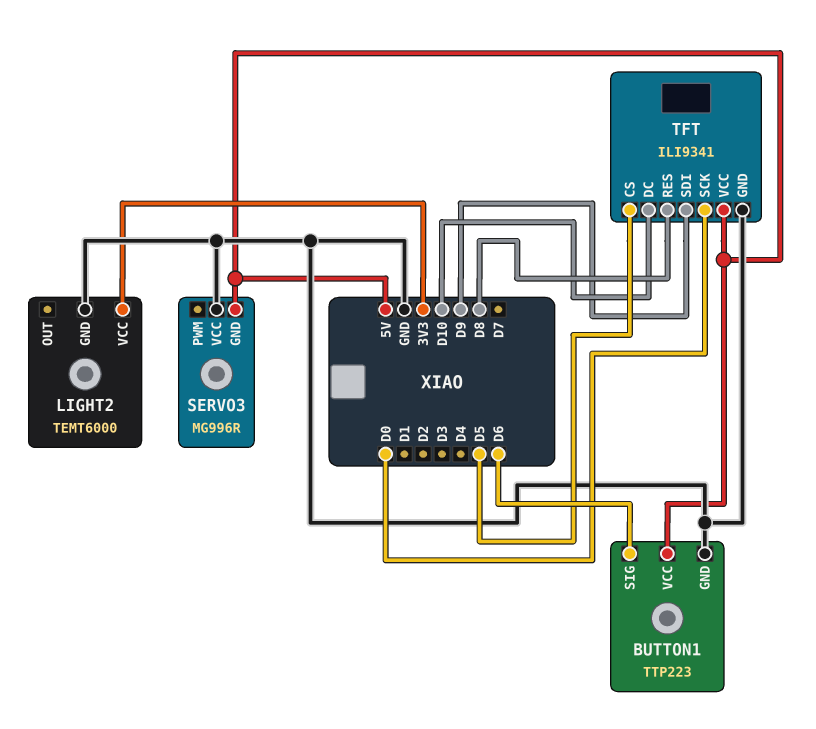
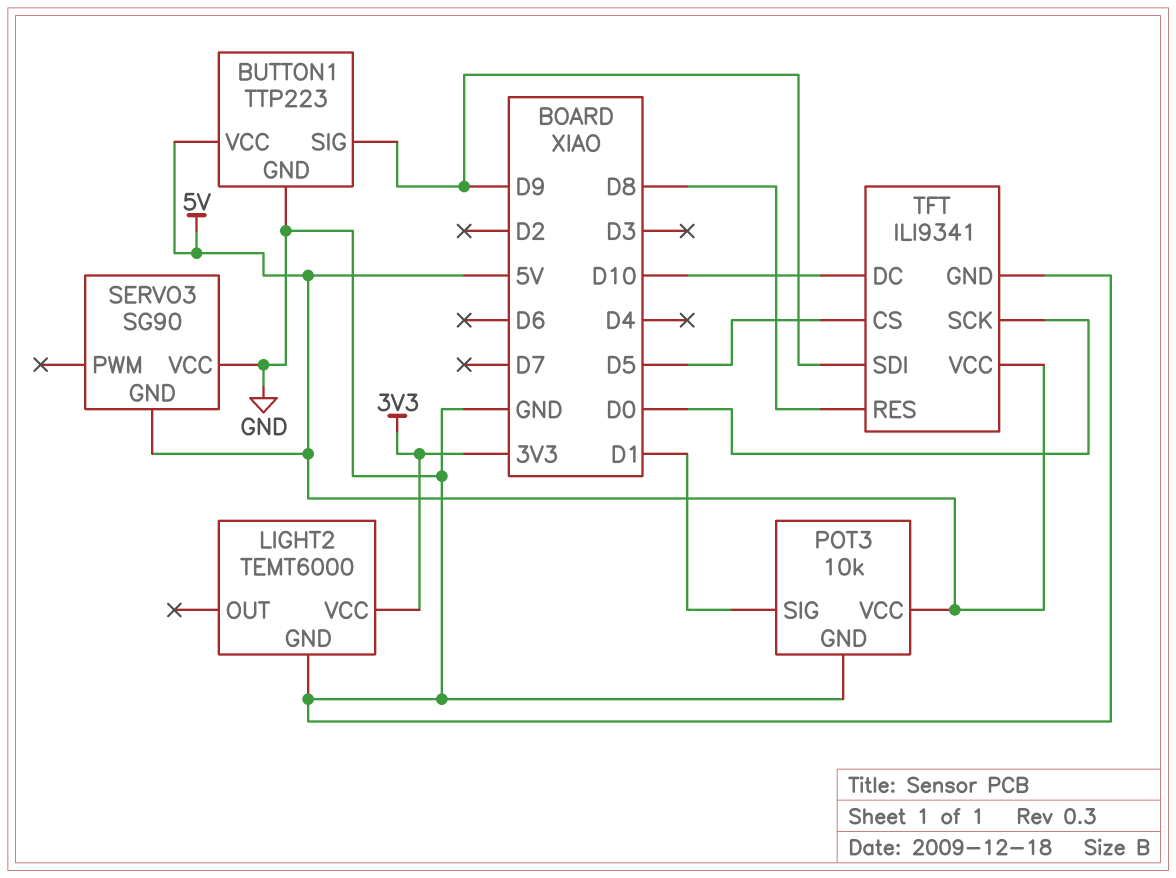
BUTTON1 pin SIG: D6 -> D9
POT3: none -> 10k
POT3 pin GND: none -> GND
POT3 pin SIG: none -> D1
POT3 pin VCC: none -> 5V
SERVO3: MG996R -> SG90

